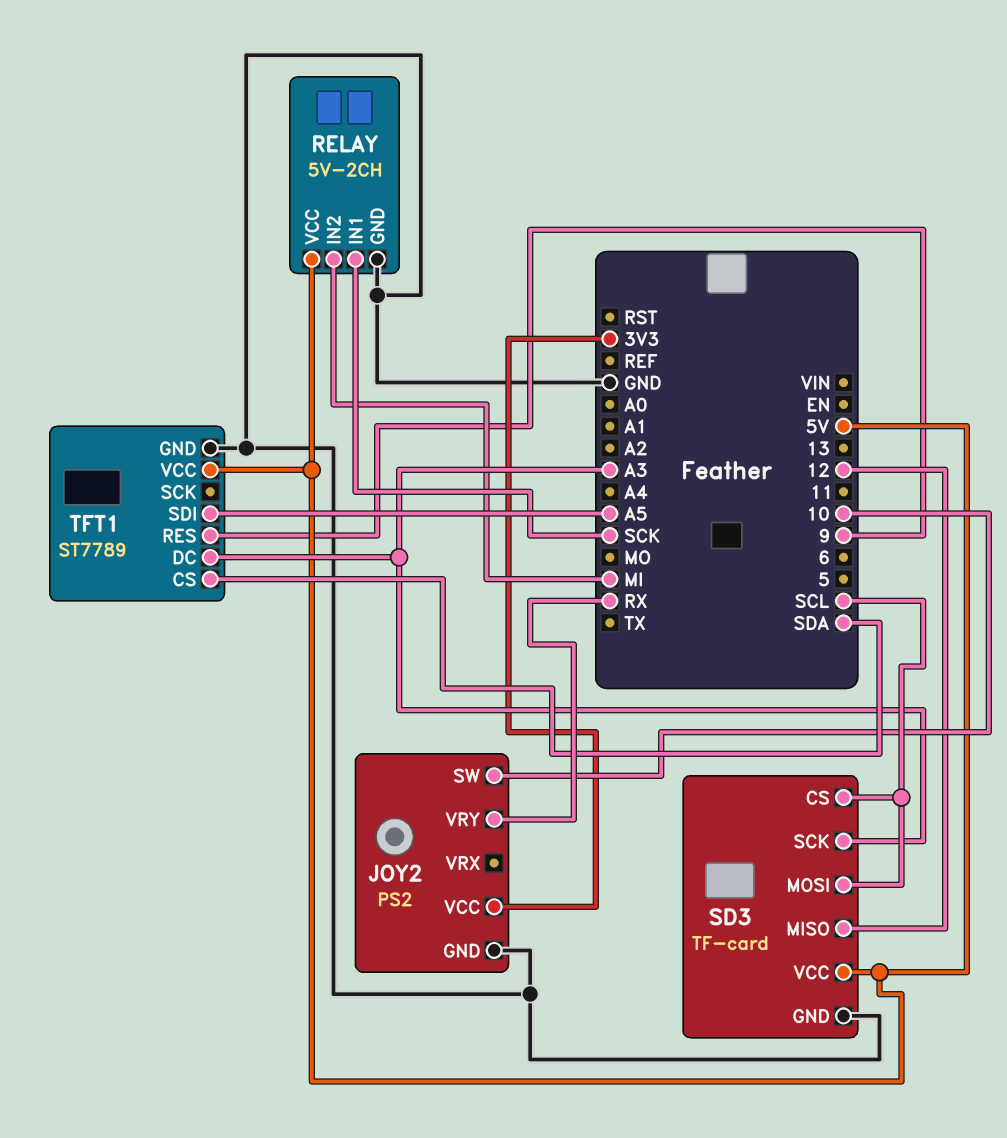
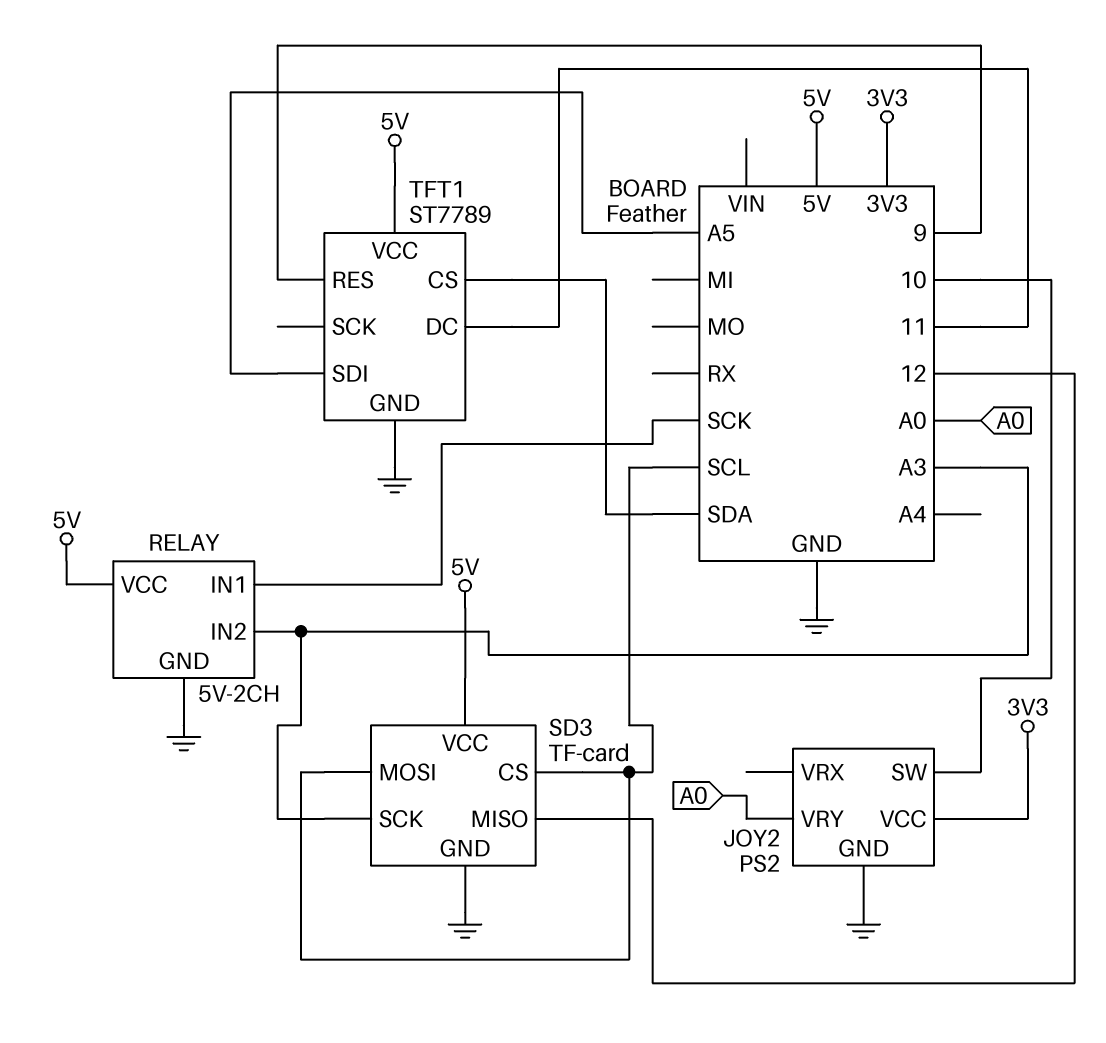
JOY2 pin VRY: RX -> A0
RELAY pin IN2: MI -> A3
TFT1 pin DC: A3 -> 11

